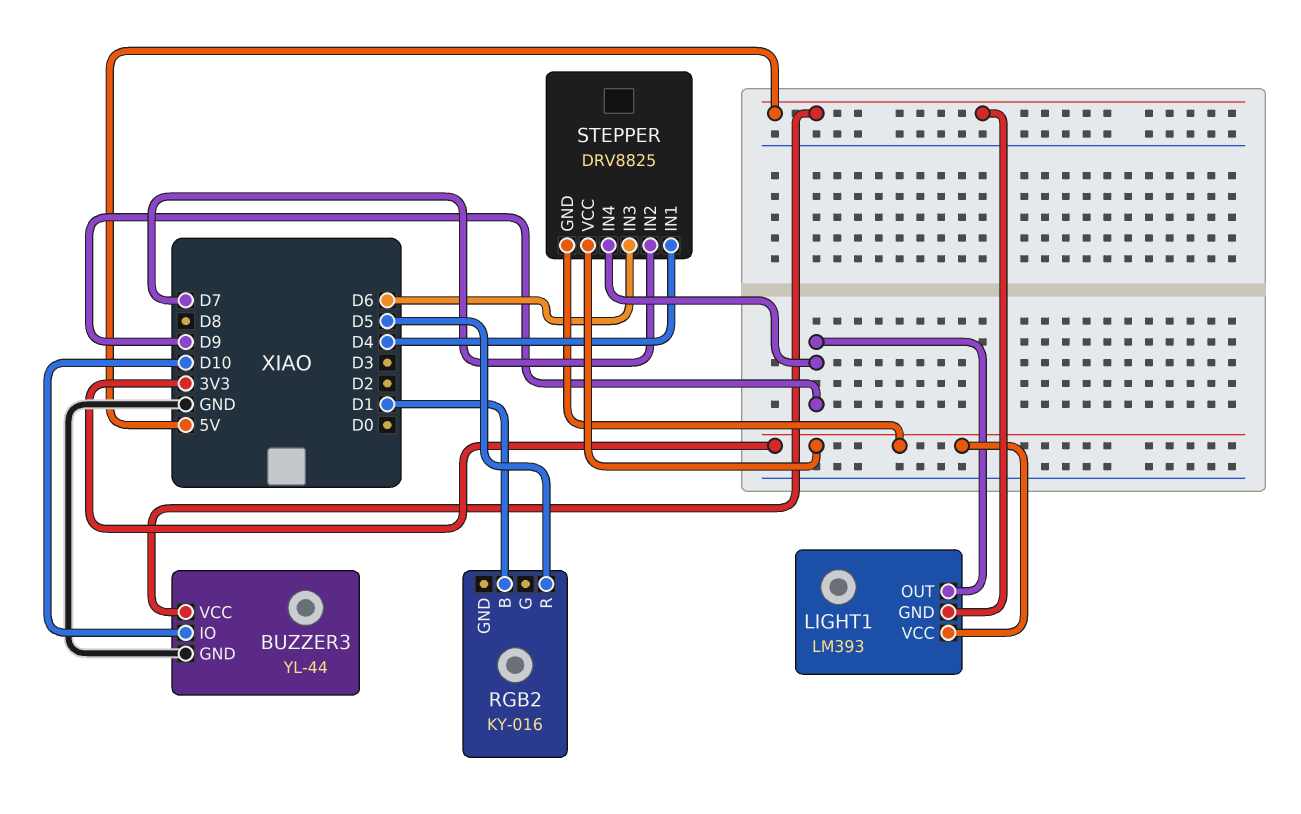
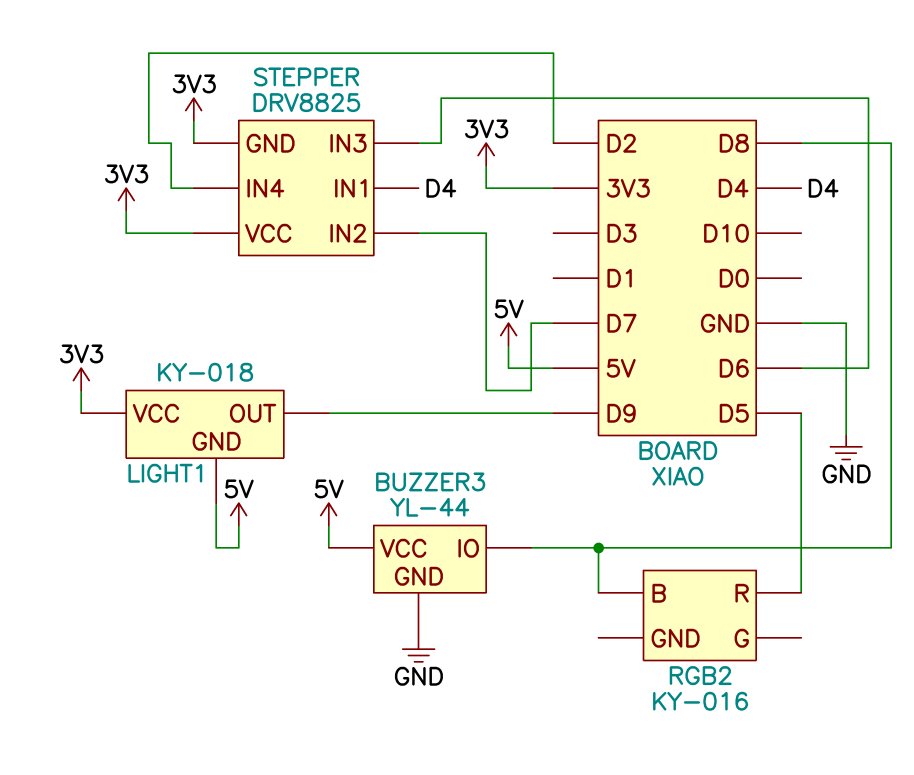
BUZZER3 pin IO: D10 -> D8
LIGHT1: LM393 -> KY-018
RGB2 pin B: D1 -> D8
STEPPER pin IN4: D9 -> D2

